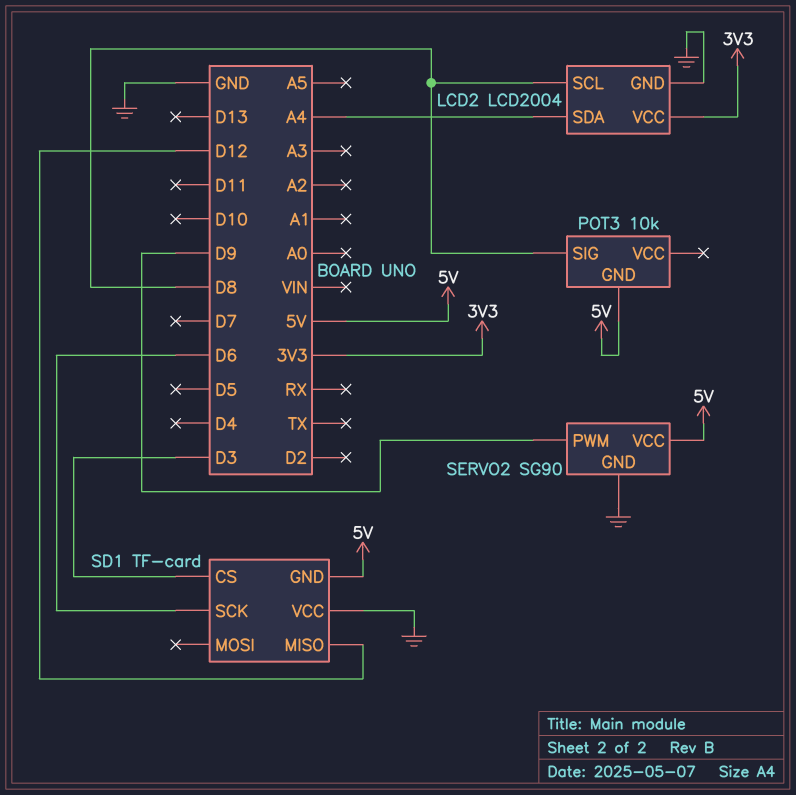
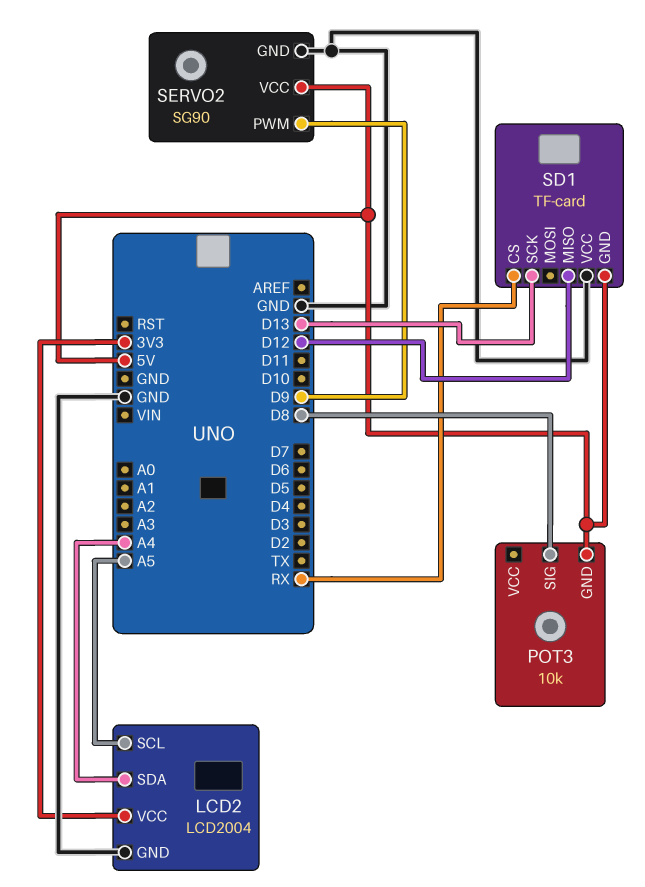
LCD2 pin SCL: D8 -> A5
SD1 pin CS: D3 -> RX
SD1 pin SCK: D6 -> D13

